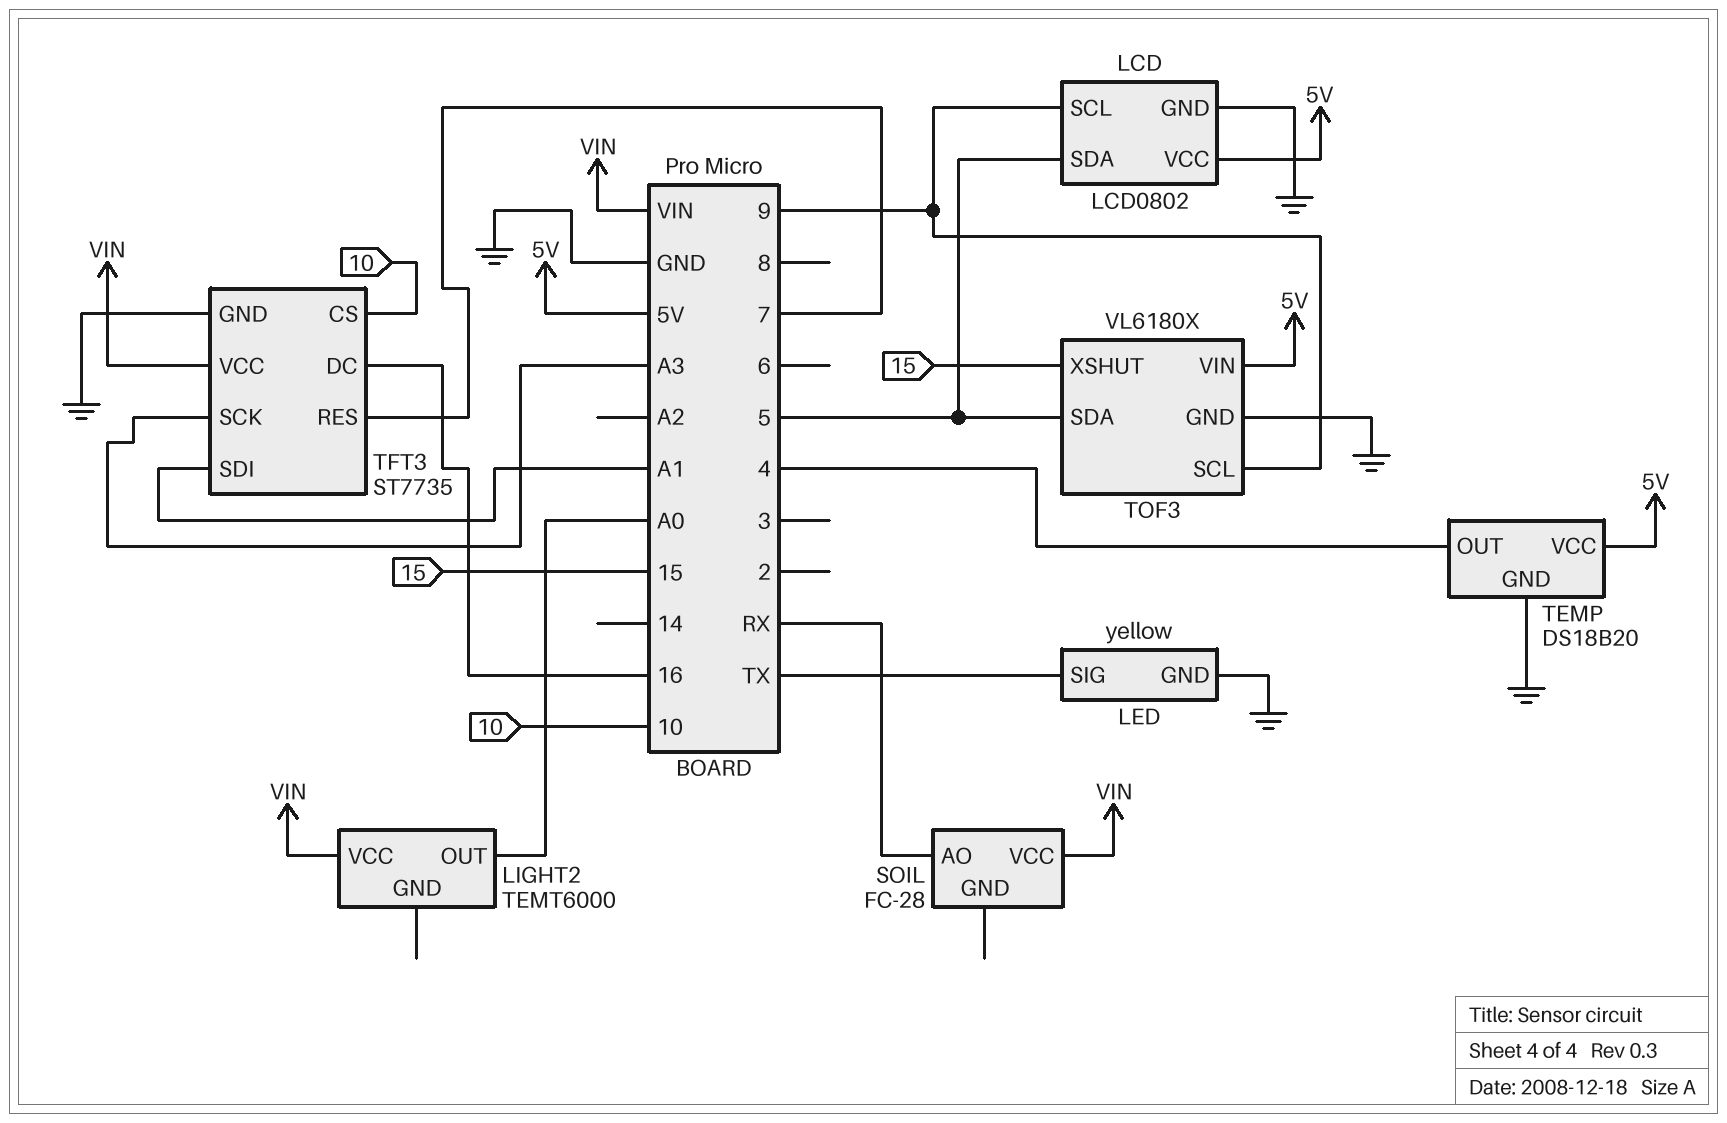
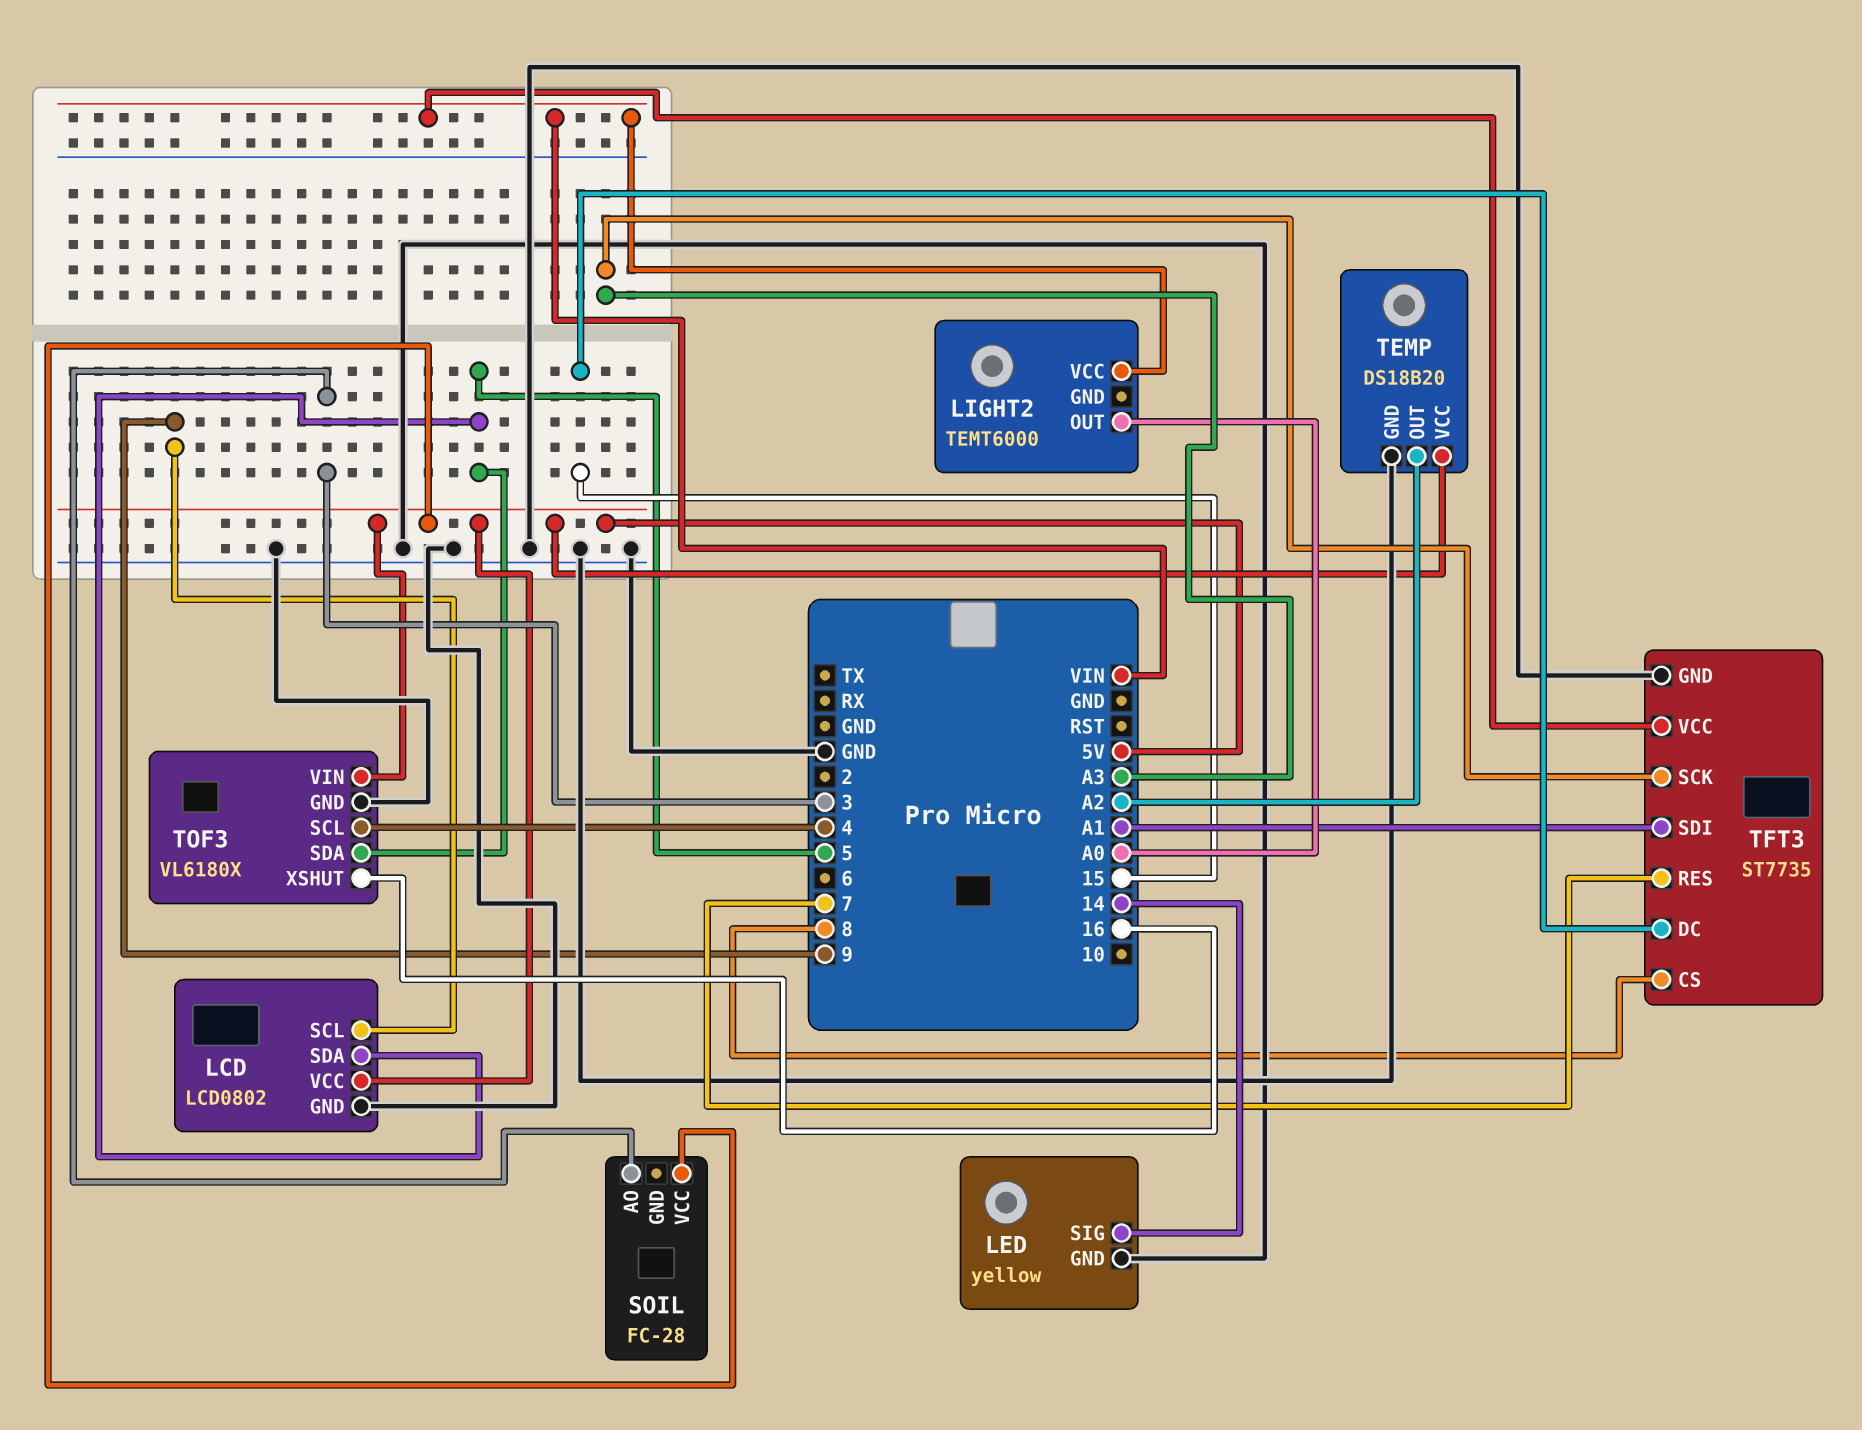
LED pin SIG: TX -> 14
SOIL pin AO: RX -> 3
SOIL pin VCC: VIN -> 5V
TEMP pin OUT: 4 -> A2
TFT3 pin CS: 10 -> 8
TFT3 pin DC: 16 -> 15
TOF3 pin SCL: 9 -> 4
TOF3 pin XSHUT: 15 -> 16

